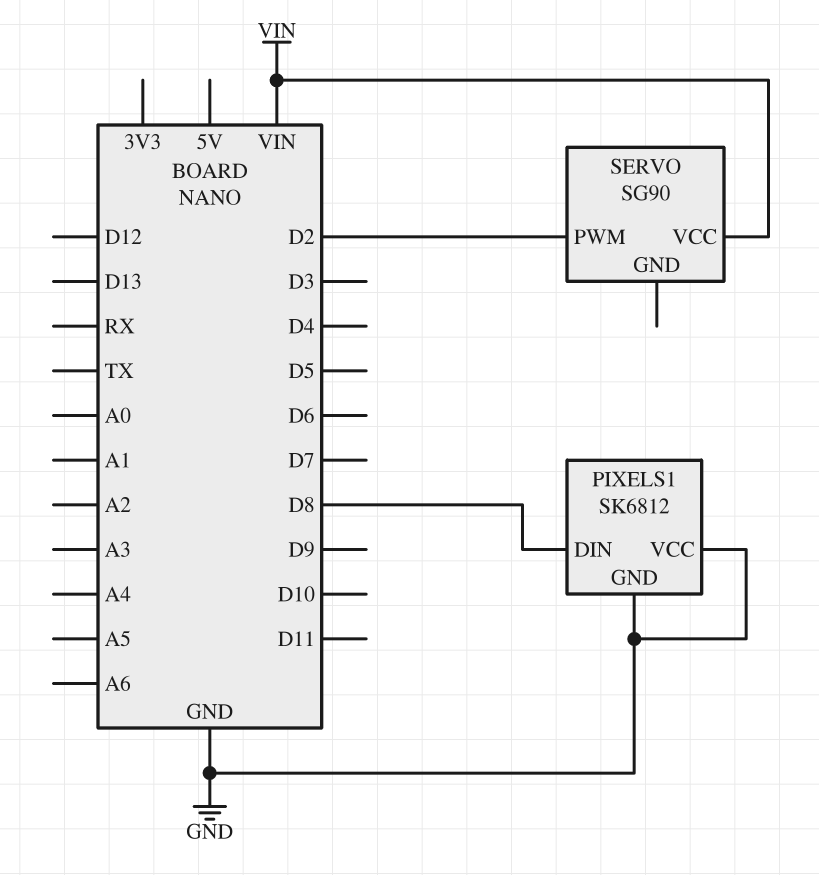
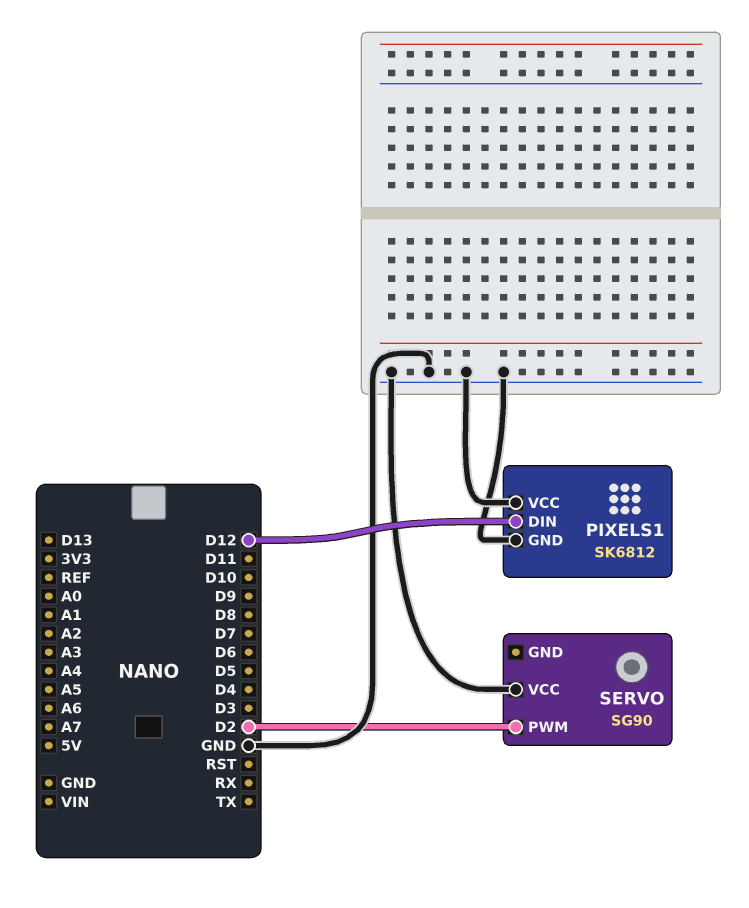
PIXELS1 pin DIN: D8 -> D12
SERVO pin VCC: VIN -> GND

